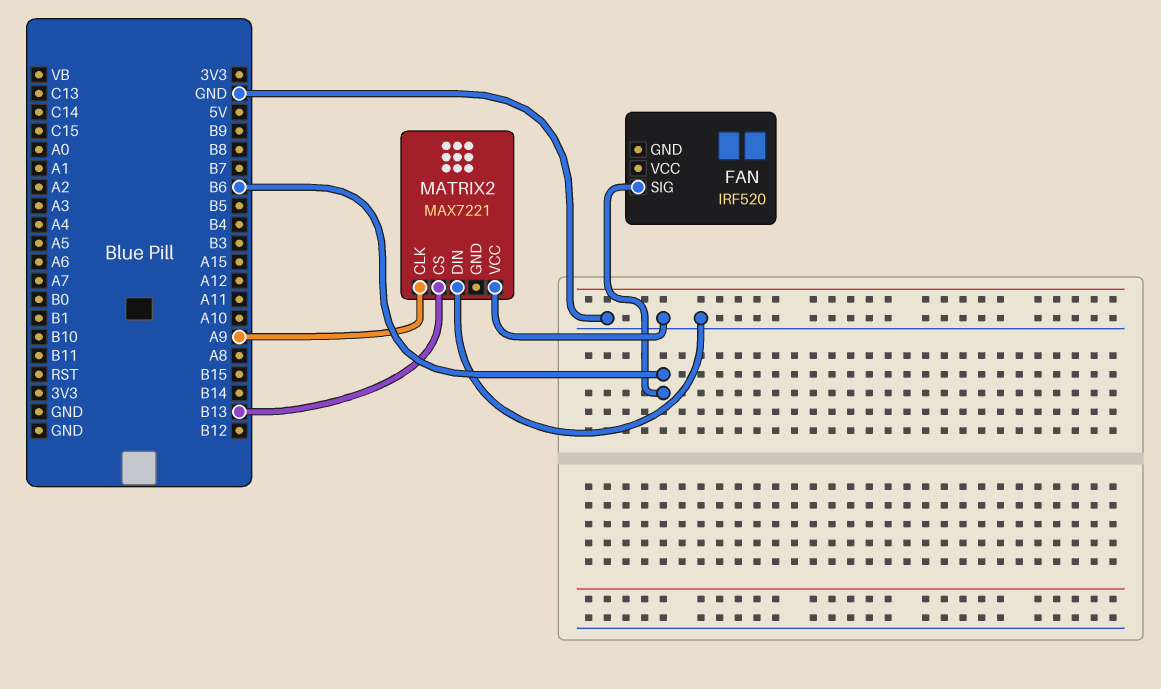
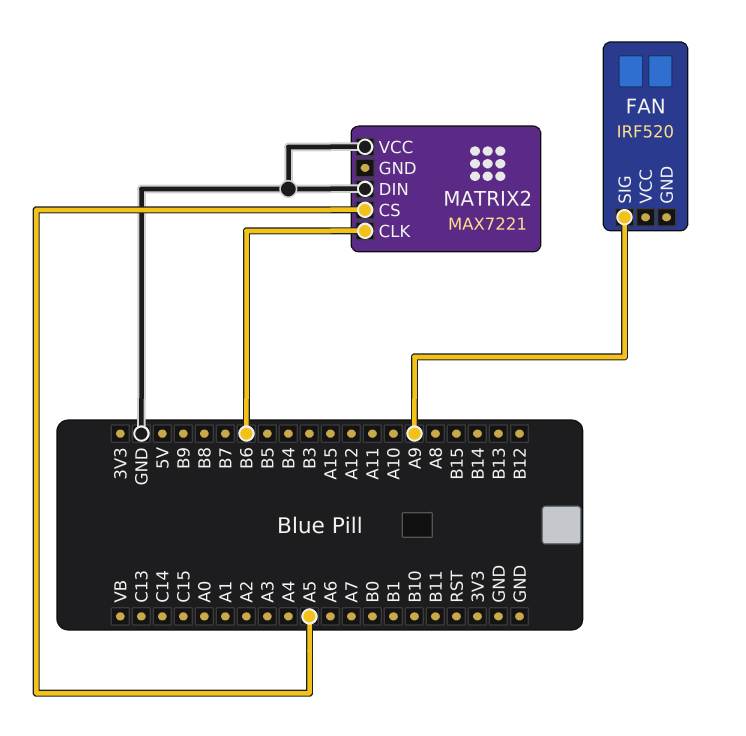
FAN pin SIG: B6 -> A9
MATRIX2 pin CLK: A9 -> B6
MATRIX2 pin CS: B13 -> A5

